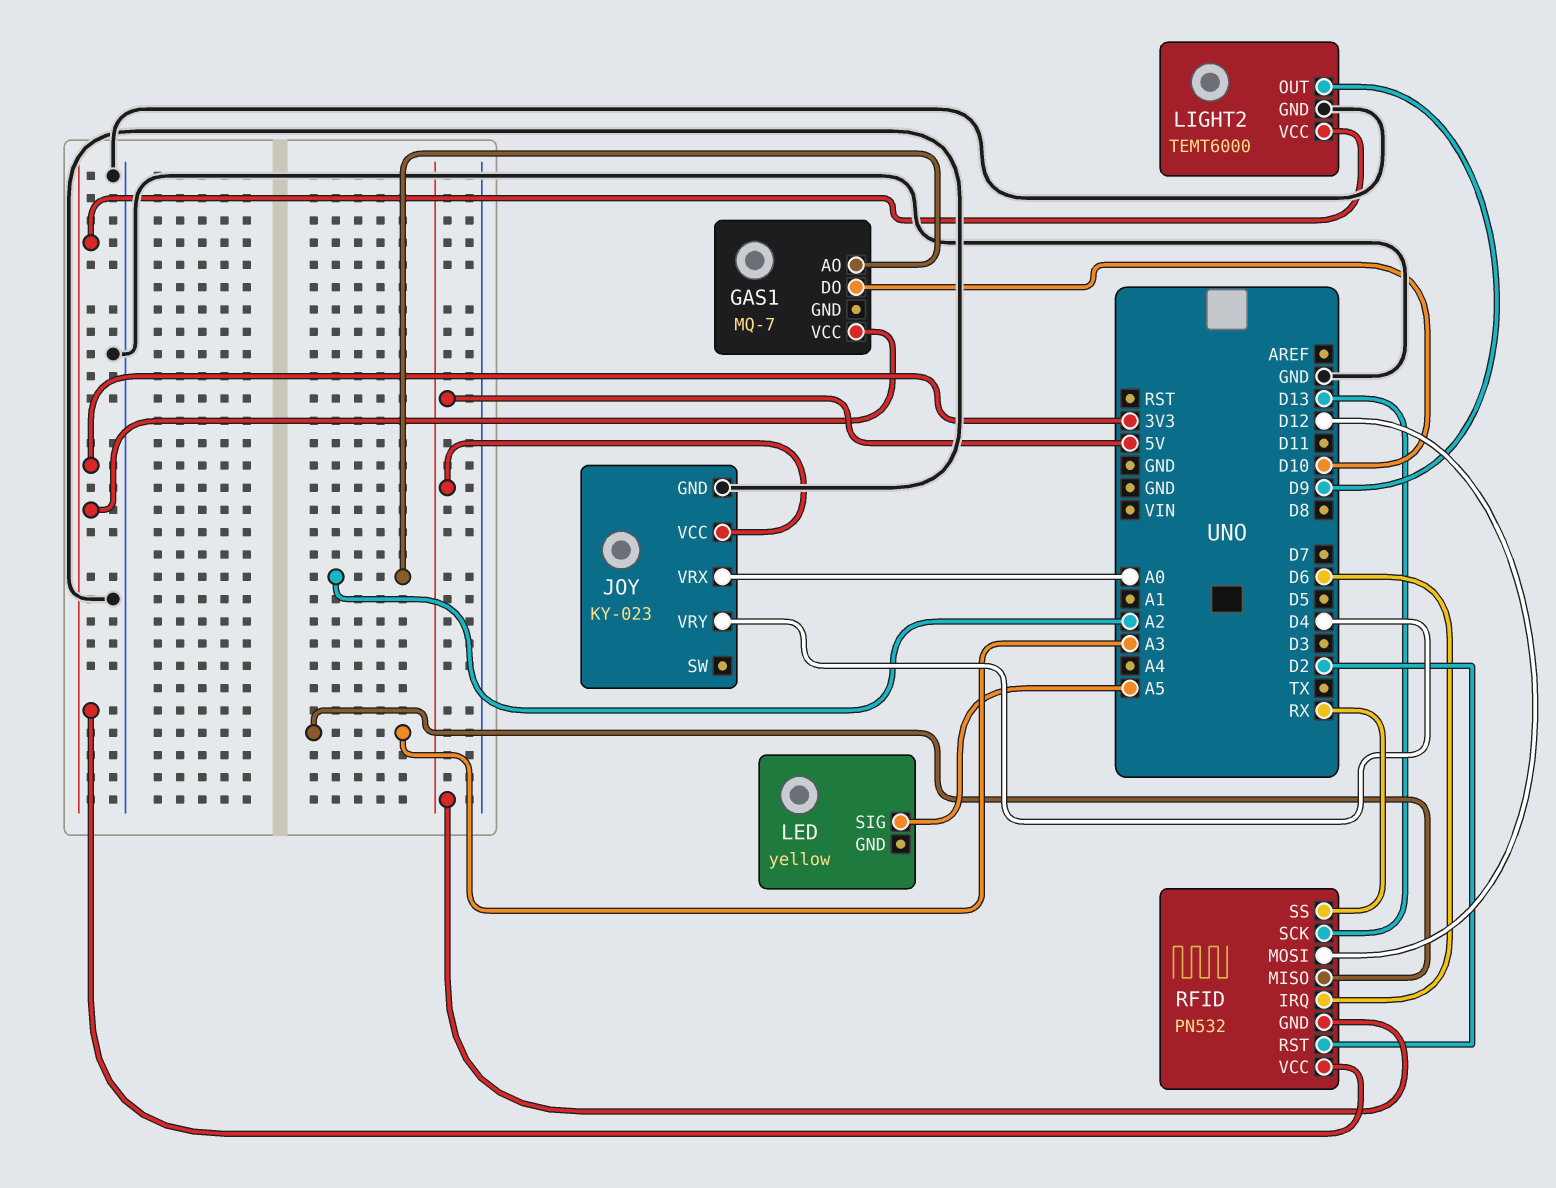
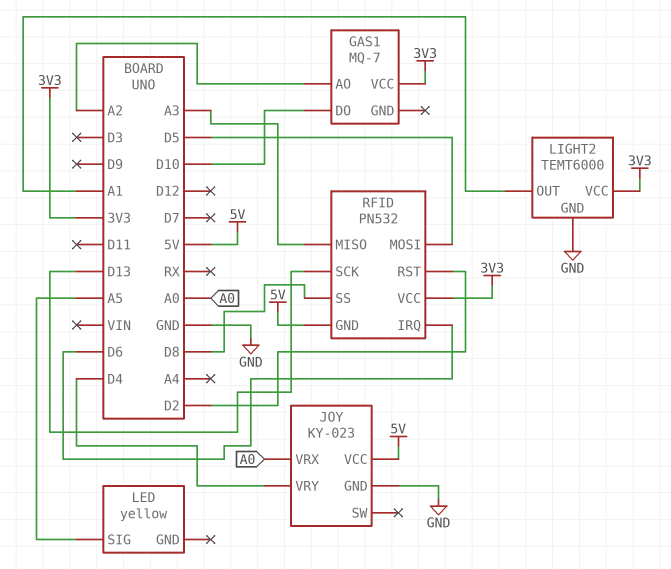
LIGHT2 pin OUT: D9 -> A1
RFID pin MOSI: D12 -> D5
RFID pin SS: RX -> D8

